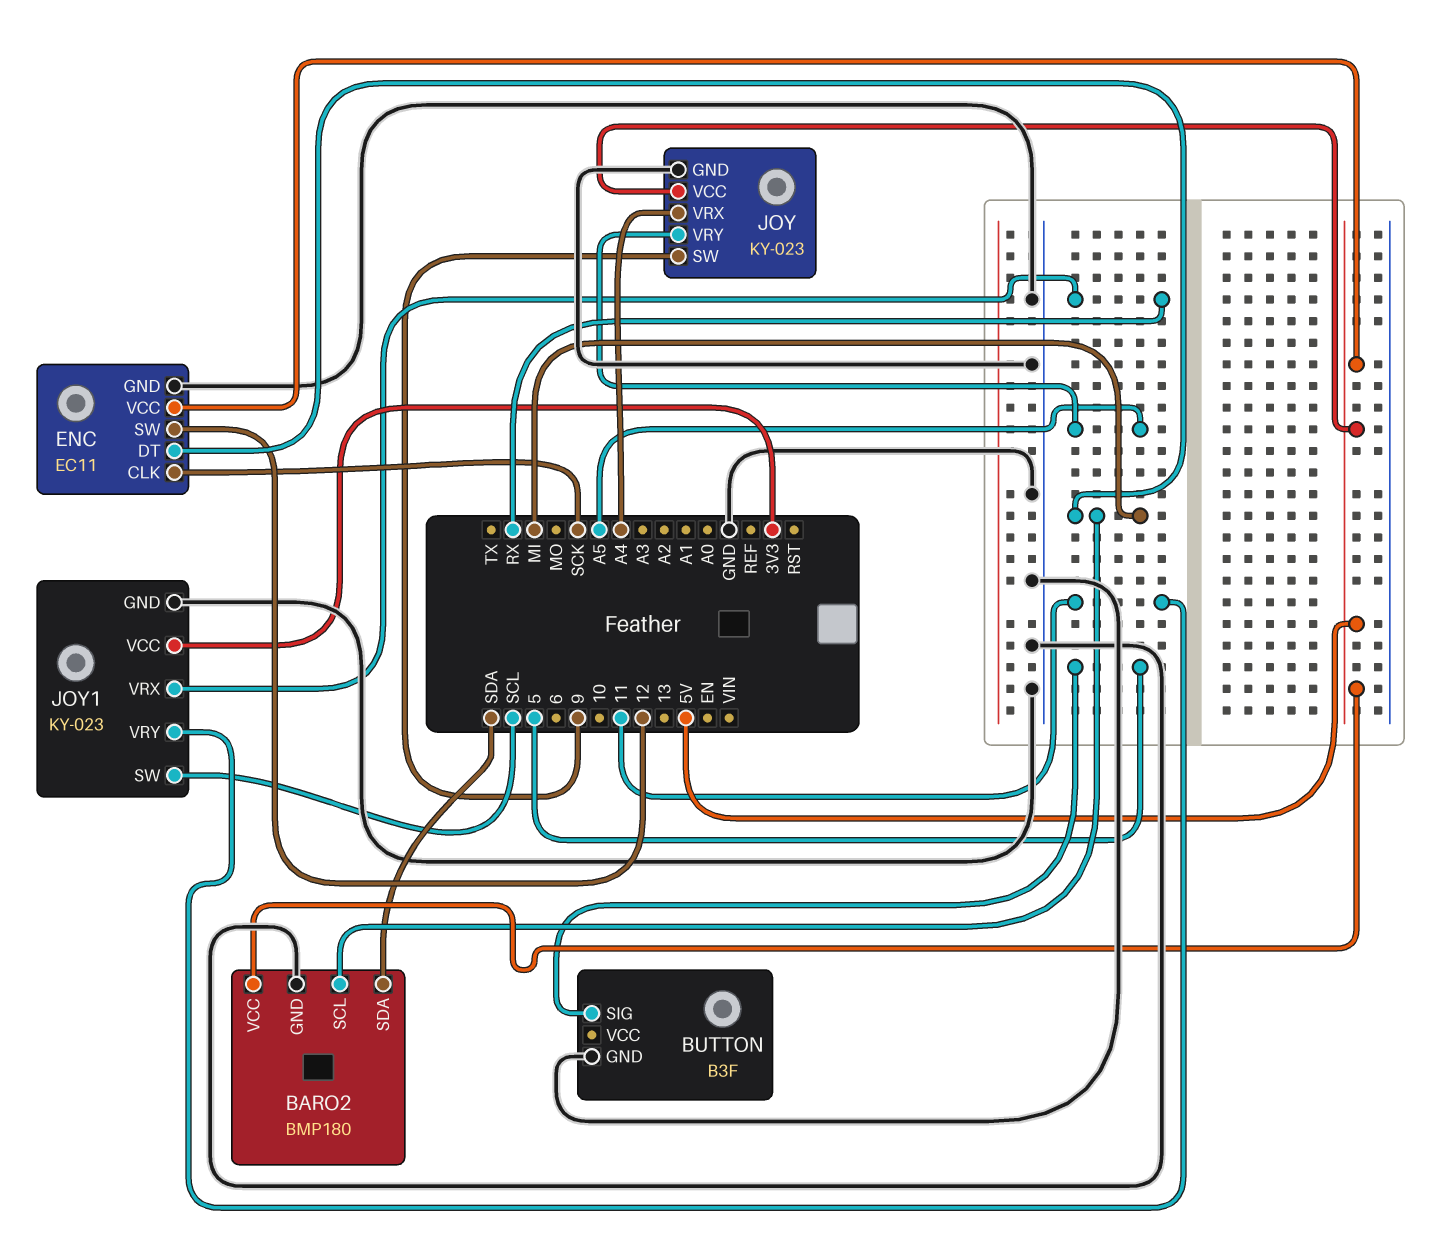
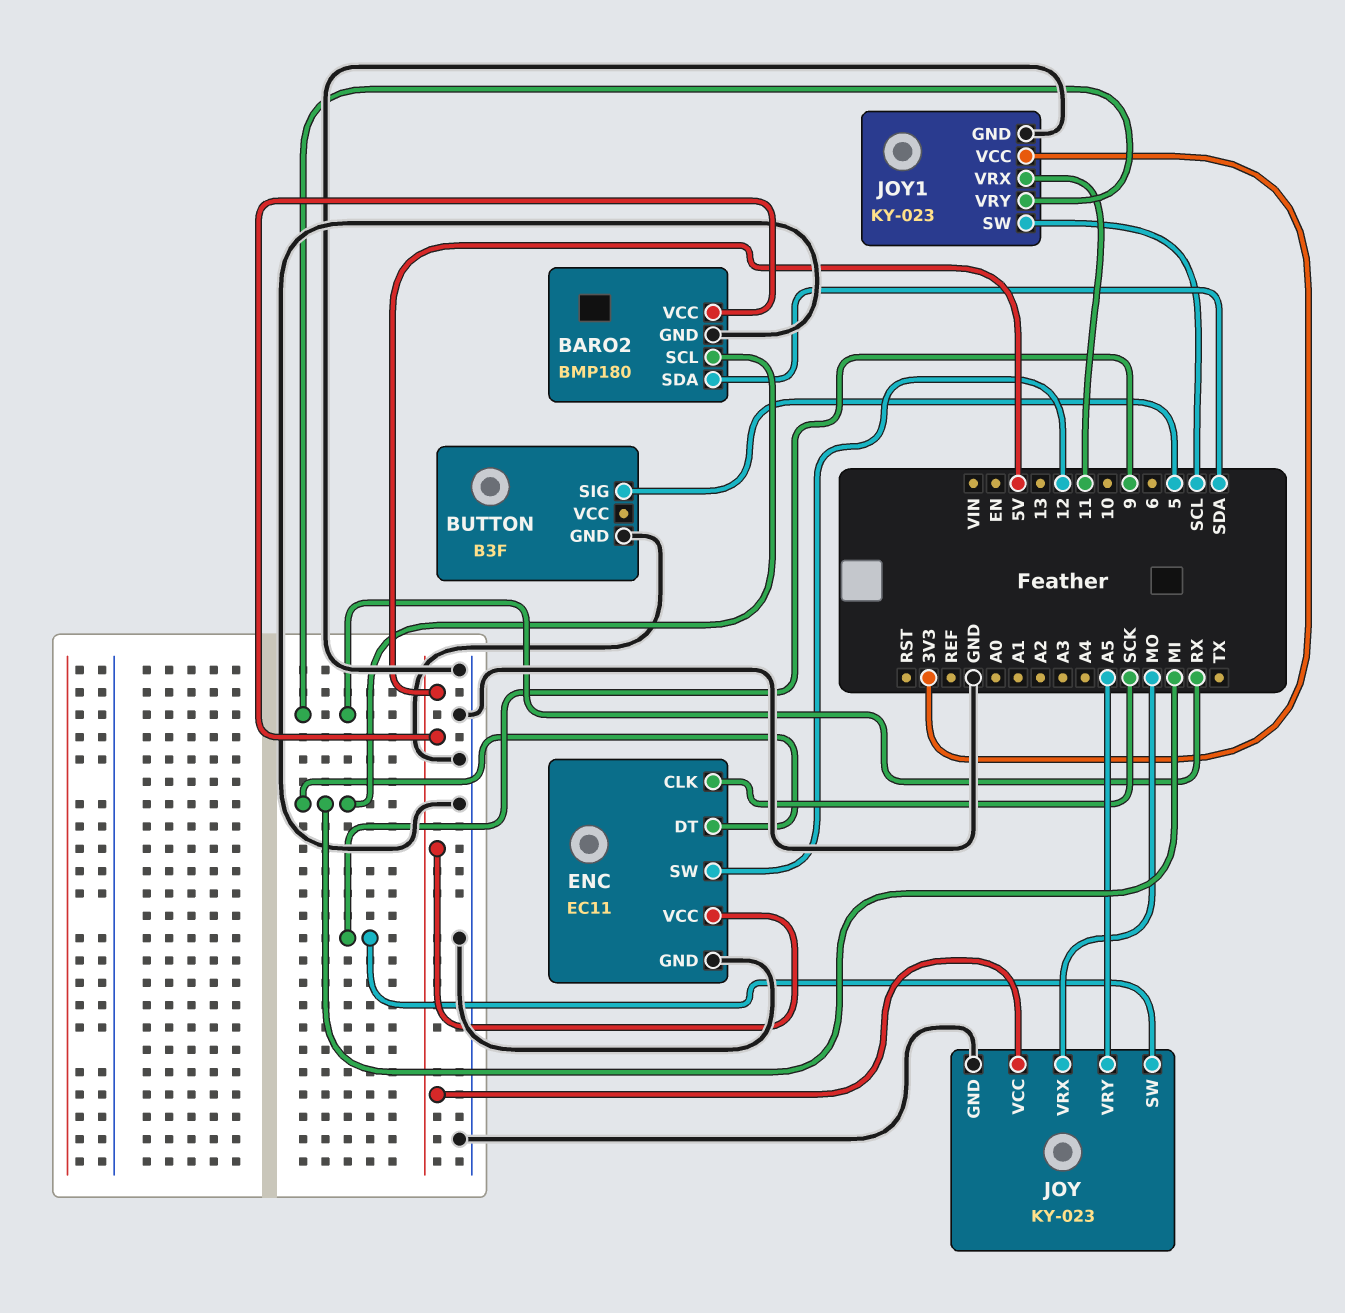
JOY pin VRX: A4 -> MO
JOY1 pin VRX: RX -> 11
JOY1 pin VRY: 11 -> RX

